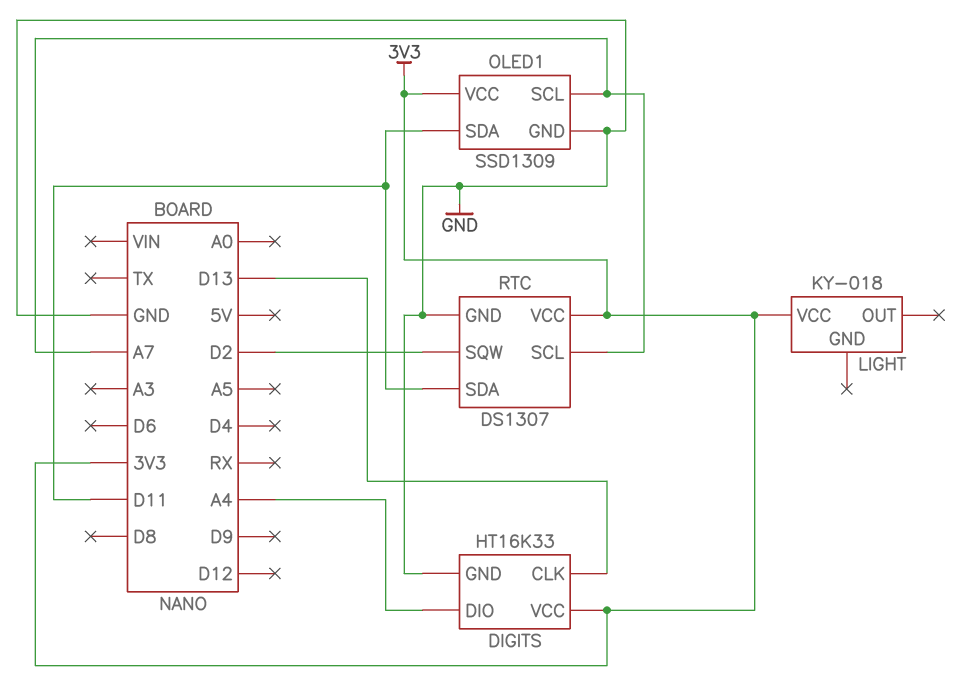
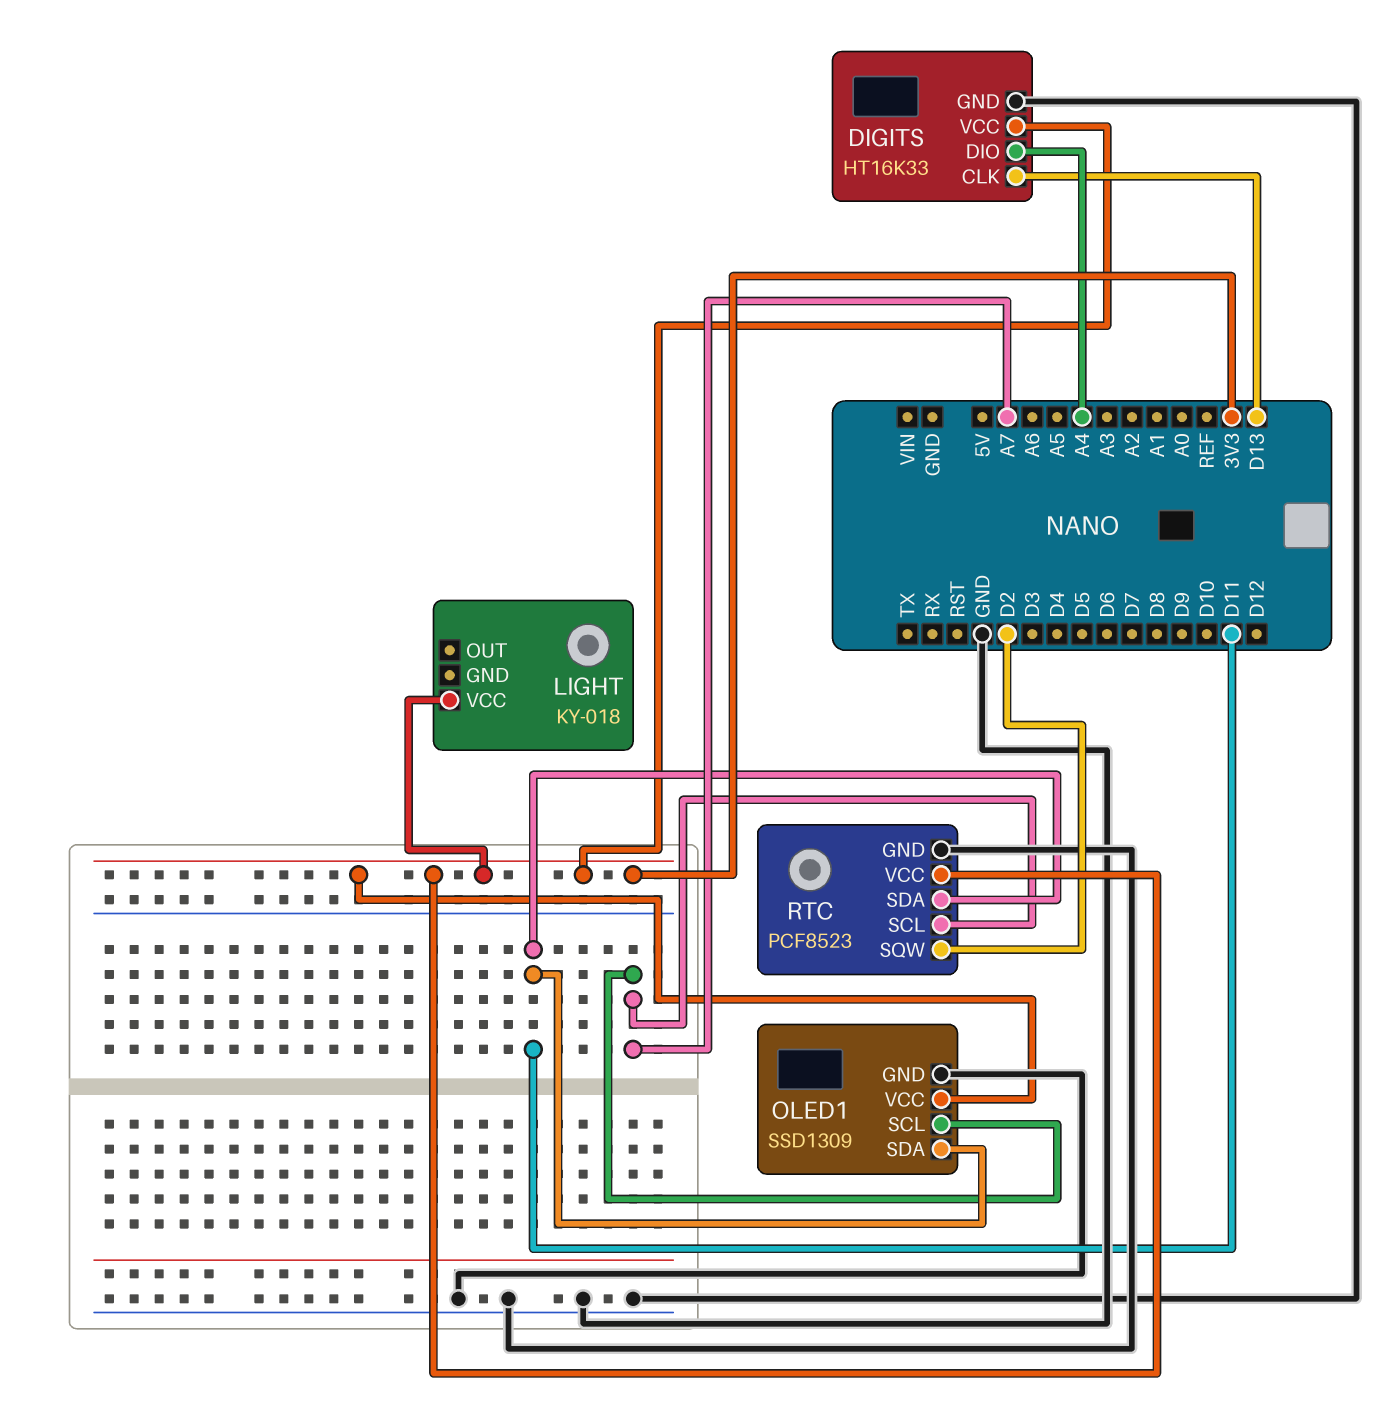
RTC: DS1307 -> PCF8523

